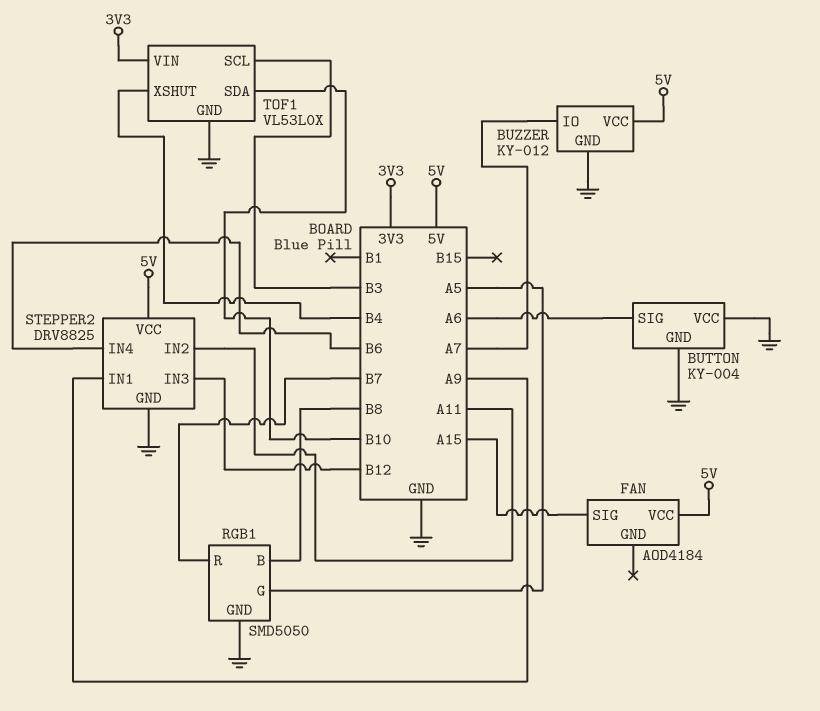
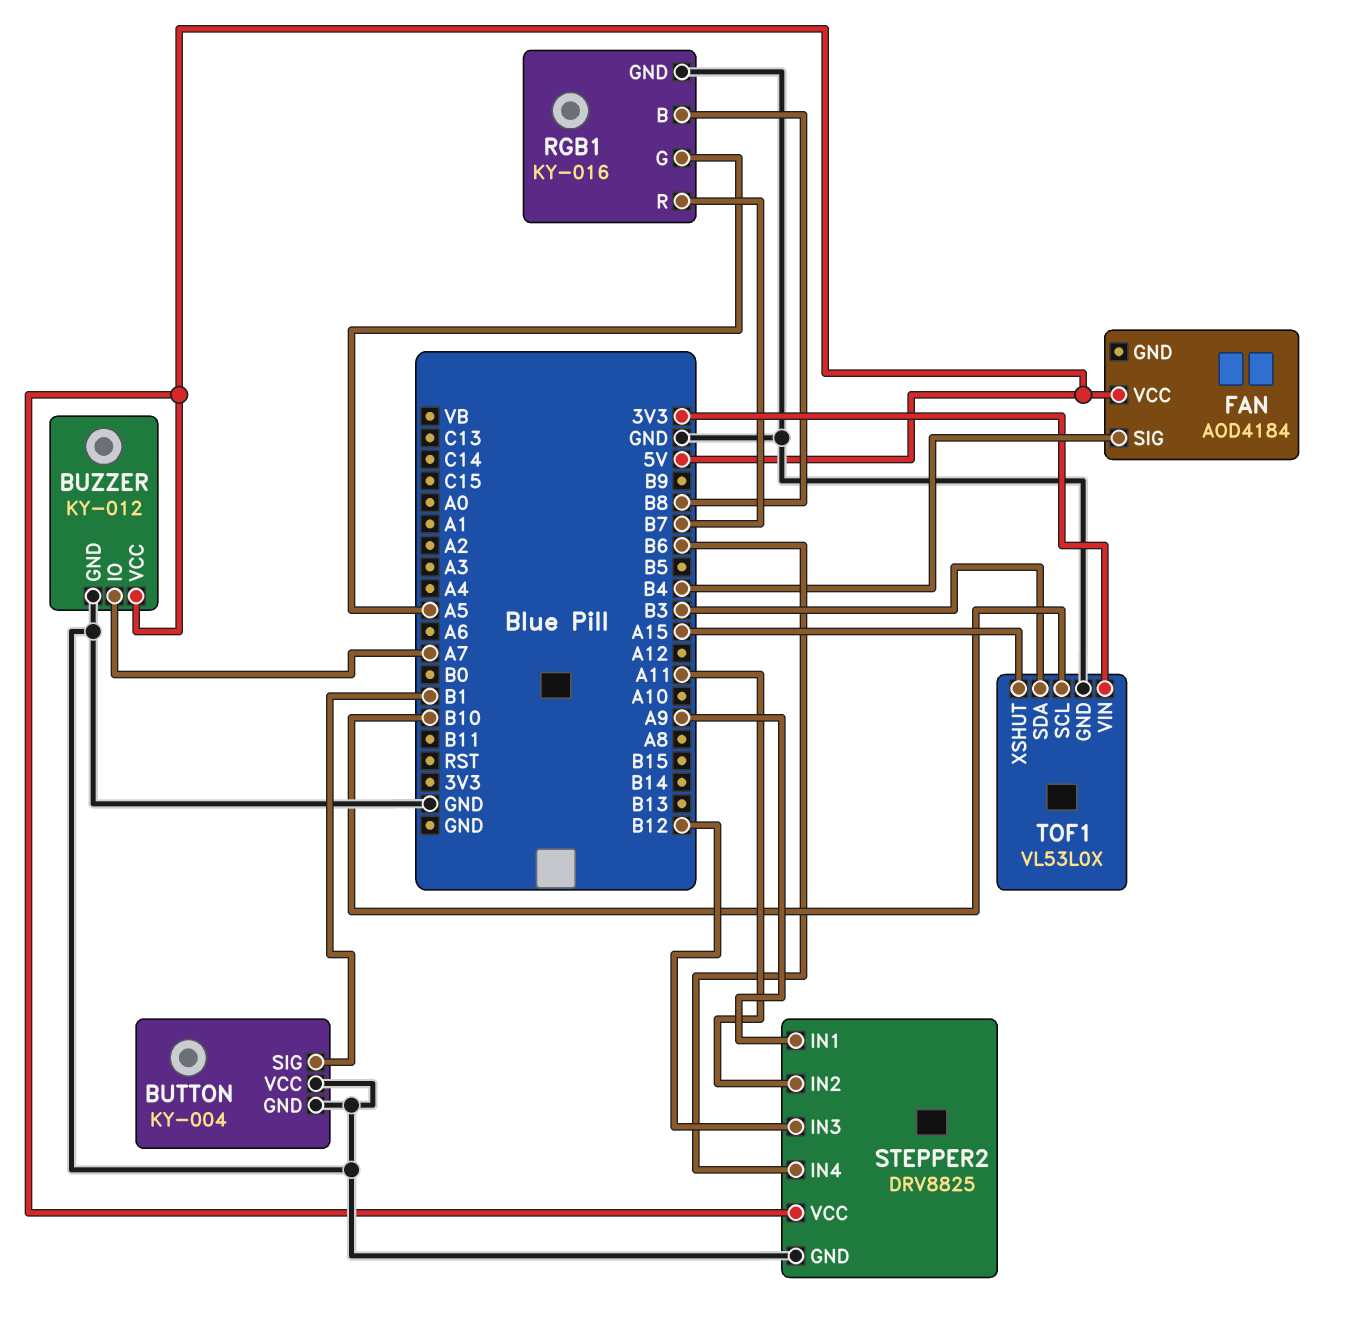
BUTTON pin SIG: A6 -> B1
FAN pin SIG: A15 -> B4
RGB1: SMD5050 -> KY-016
TOF1 pin SCL: B3 -> B10
TOF1 pin SDA: B10 -> B3
TOF1 pin XSHUT: B4 -> A15

